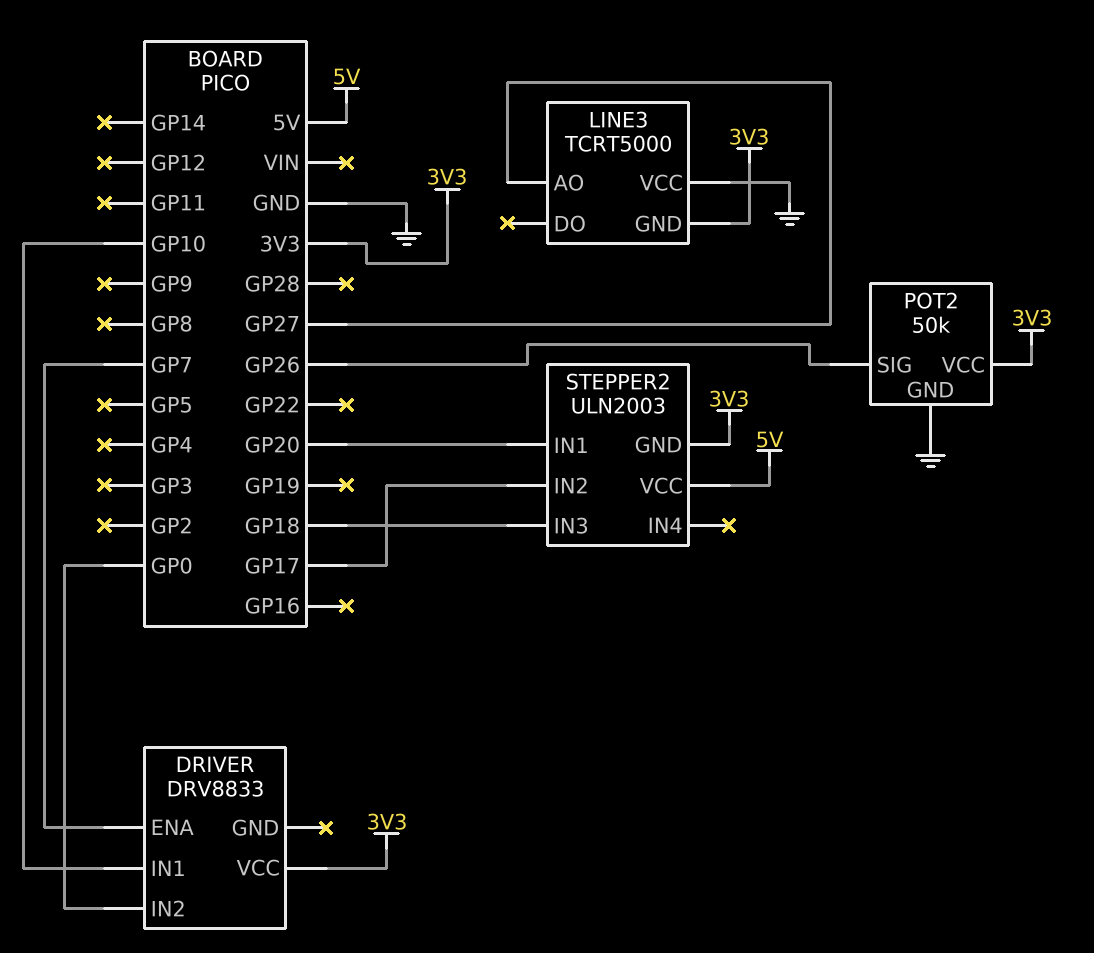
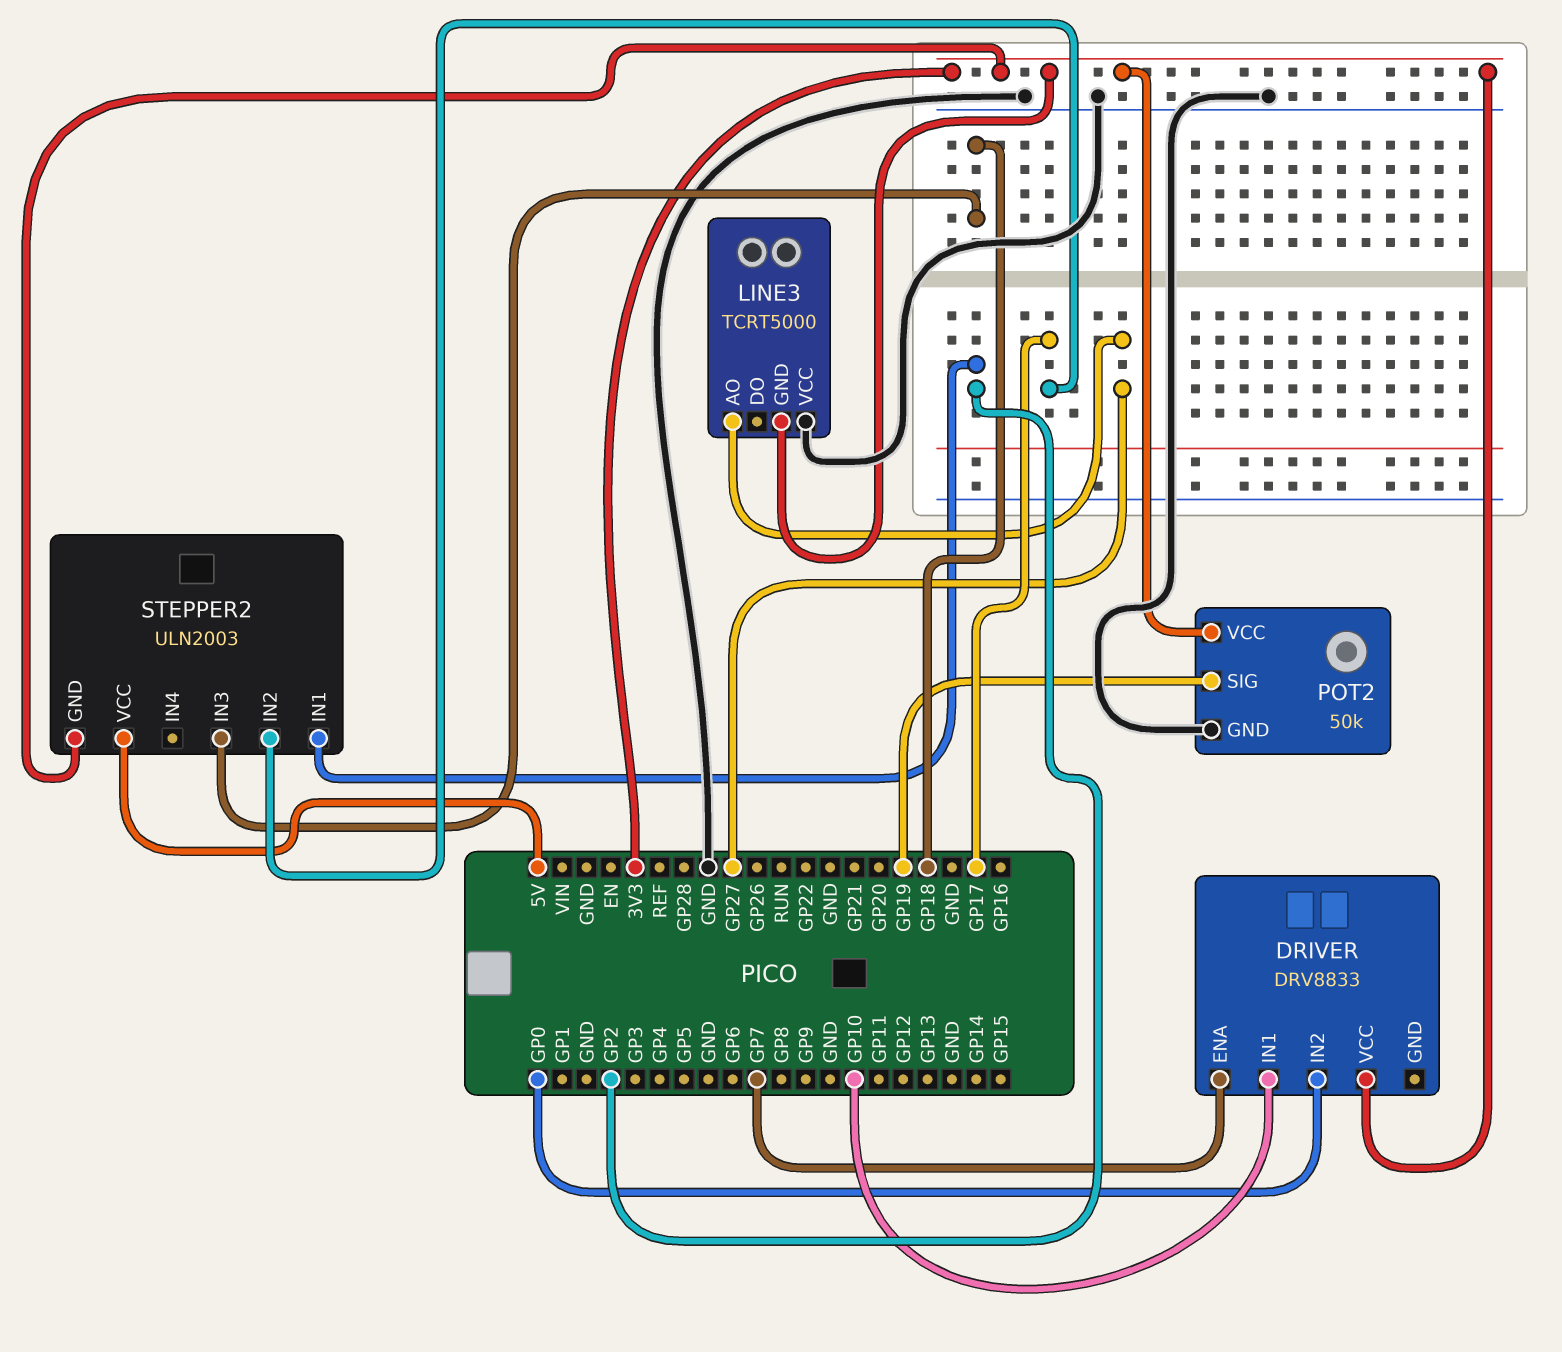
POT2 pin SIG: GP26 -> GP19
STEPPER2 pin IN1: GP20 -> GP2

